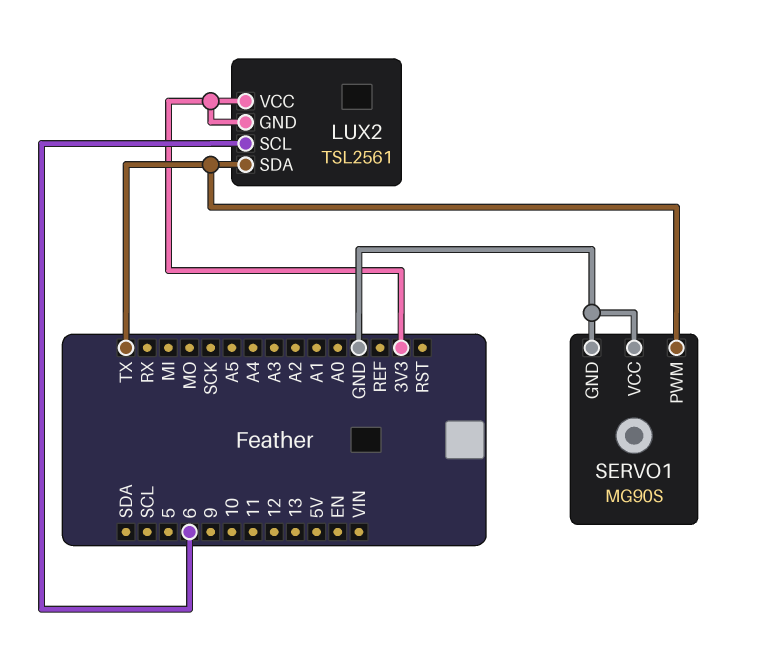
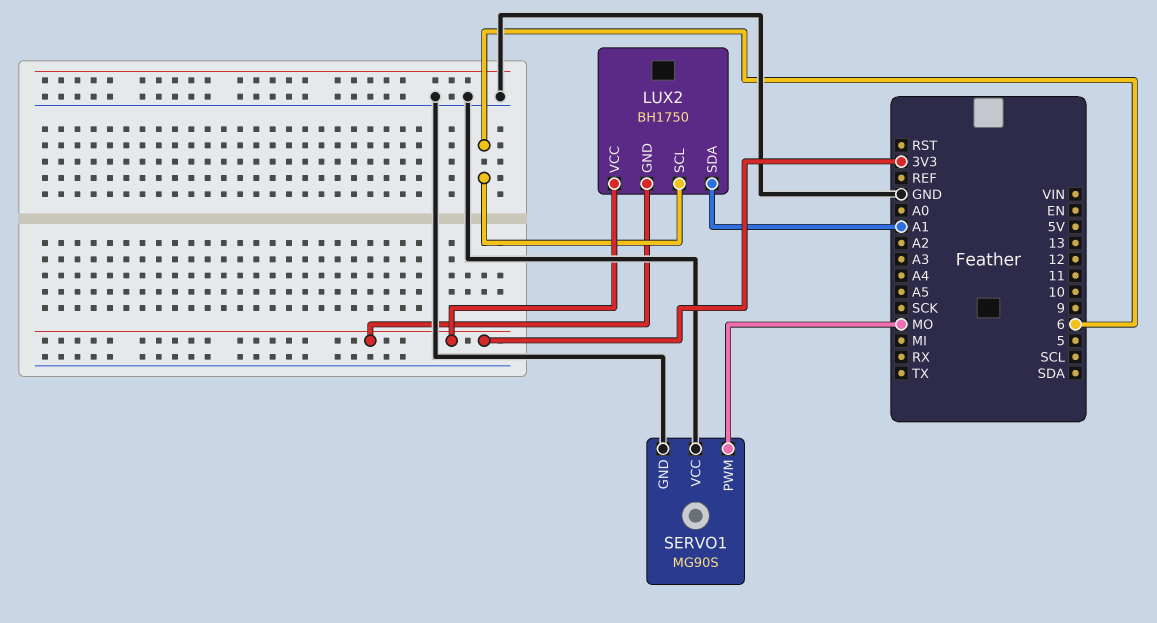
LUX2: TSL2561 -> BH1750
LUX2 pin SDA: TX -> A1
SERVO1 pin PWM: TX -> MO

